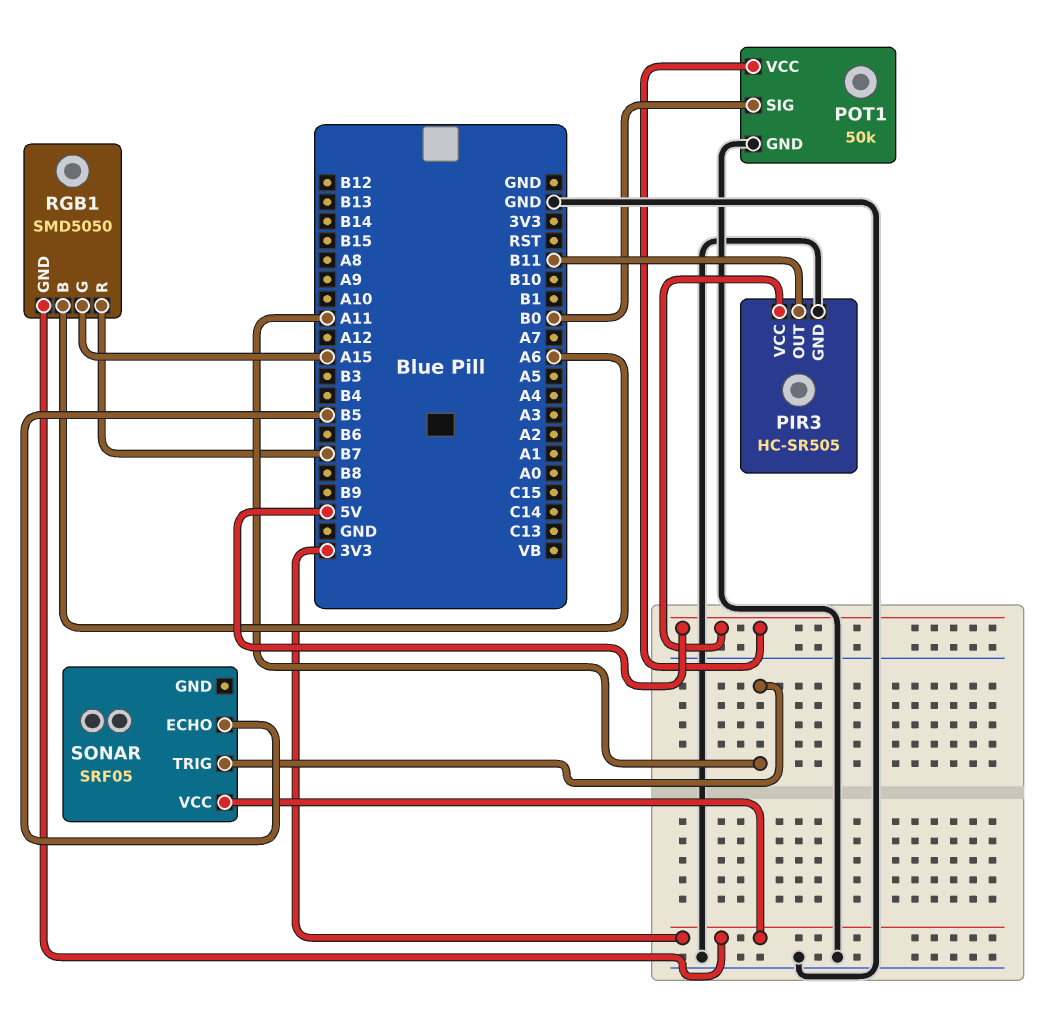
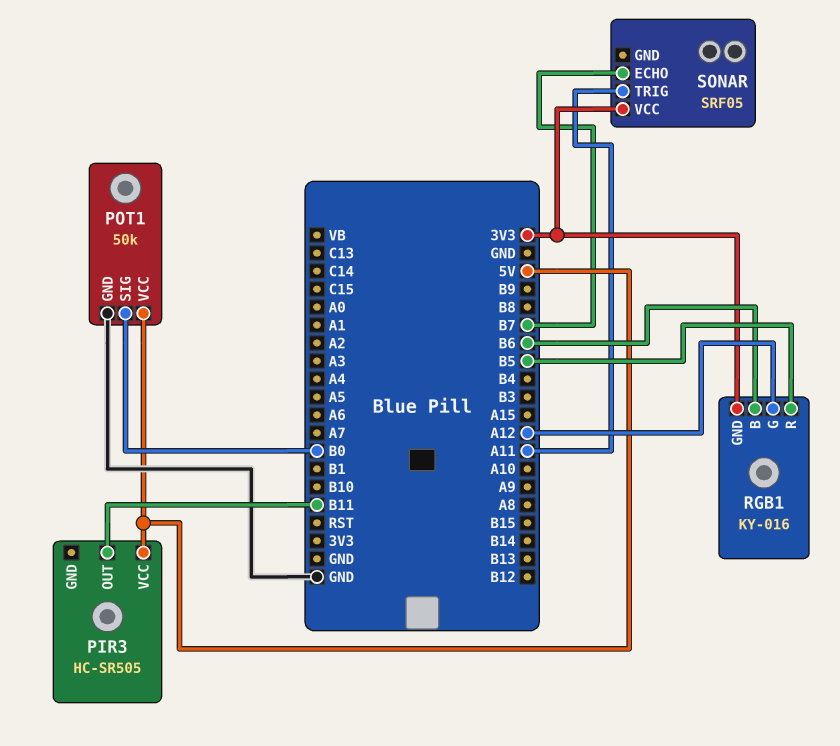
PIR3 pin GND: GND -> none
RGB1: SMD5050 -> KY-016
RGB1 pin B: A6 -> B6
RGB1 pin G: A15 -> A12
RGB1 pin R: B7 -> B5
SONAR pin ECHO: B5 -> B7

